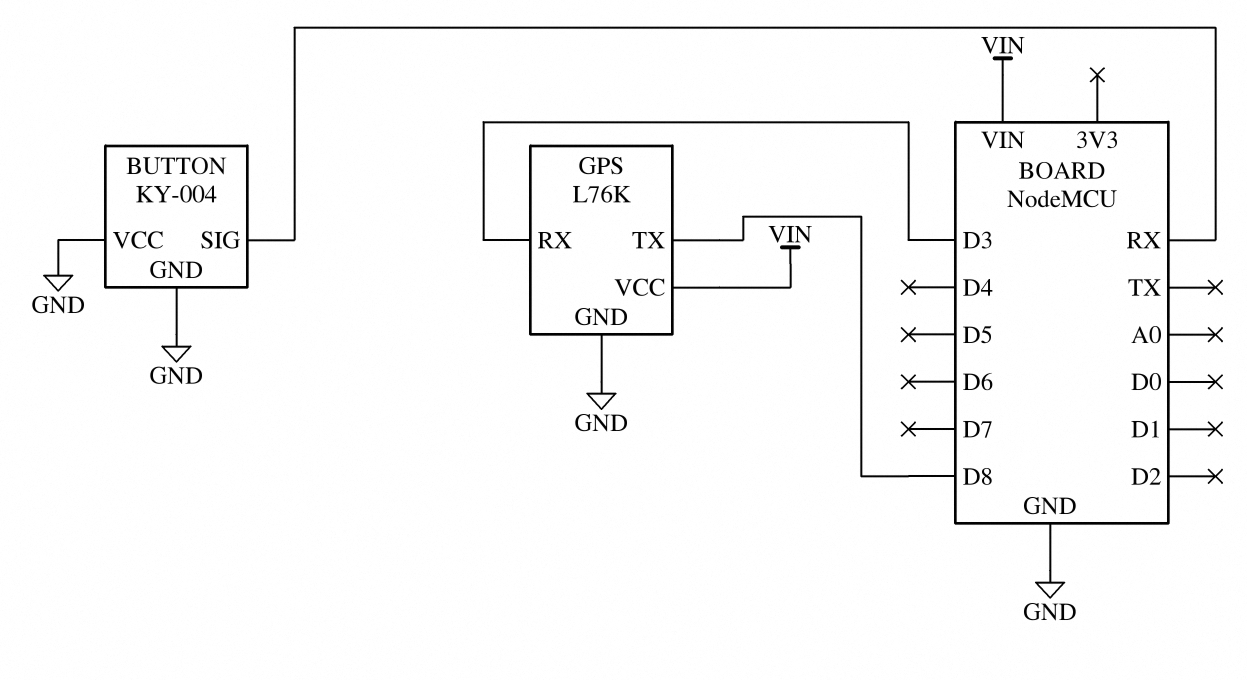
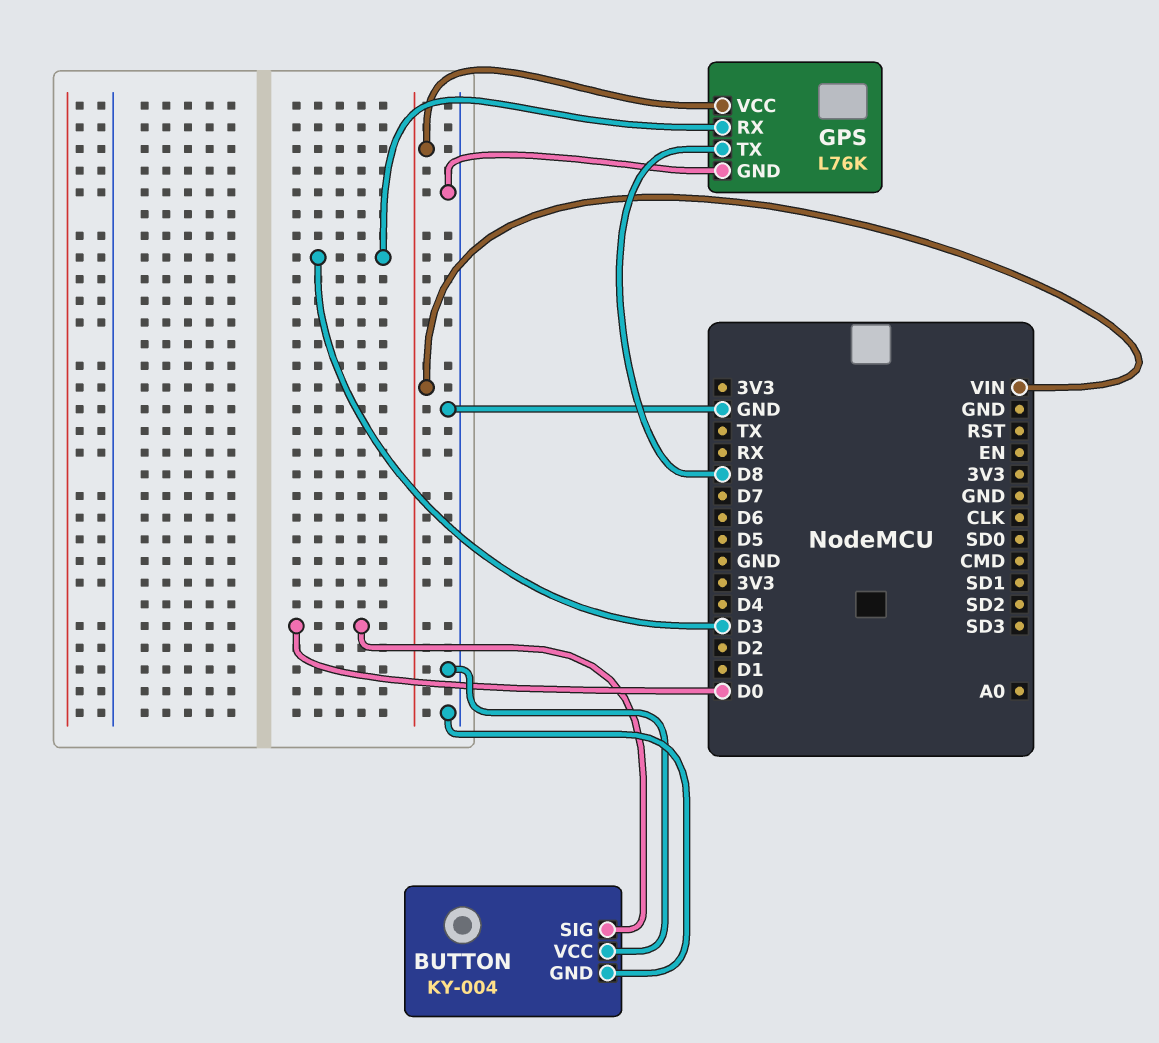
BUTTON pin SIG: RX -> D0

